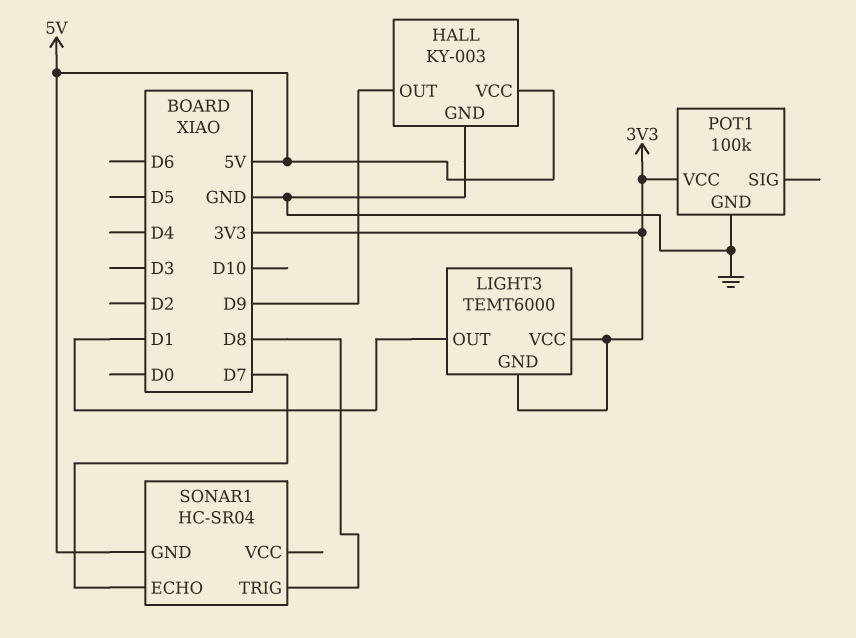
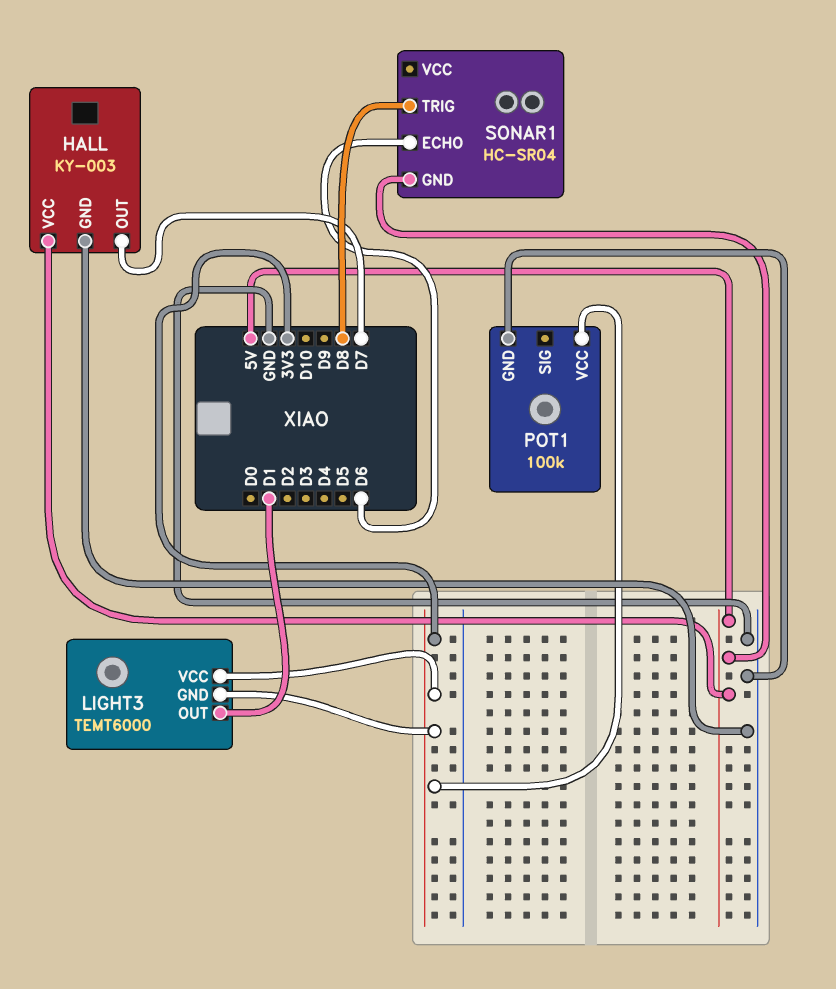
HALL pin OUT: D9 -> D7
SONAR1 pin ECHO: D7 -> D6

